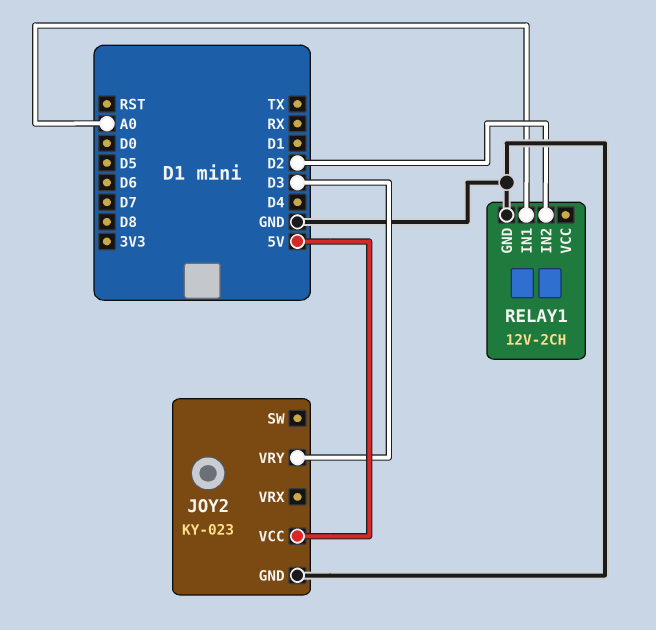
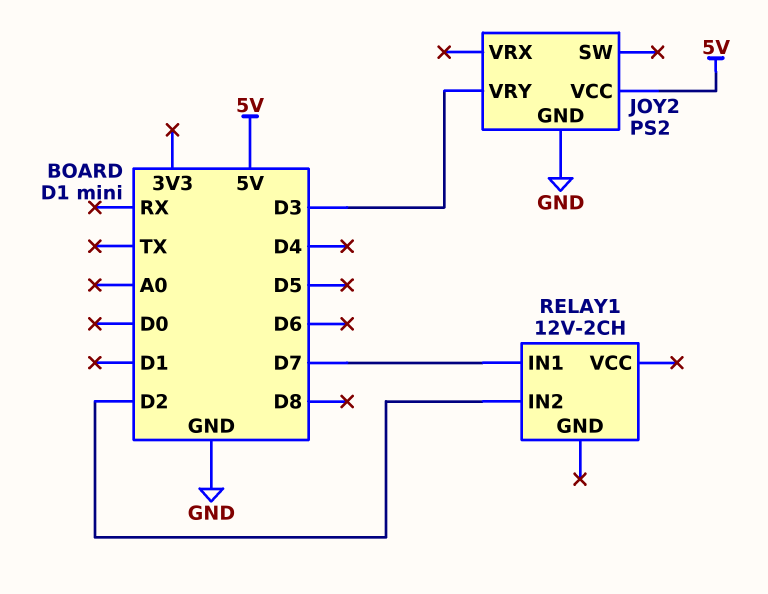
JOY2: KY-023 -> PS2
RELAY1 pin GND: GND -> none
RELAY1 pin IN1: A0 -> D7

